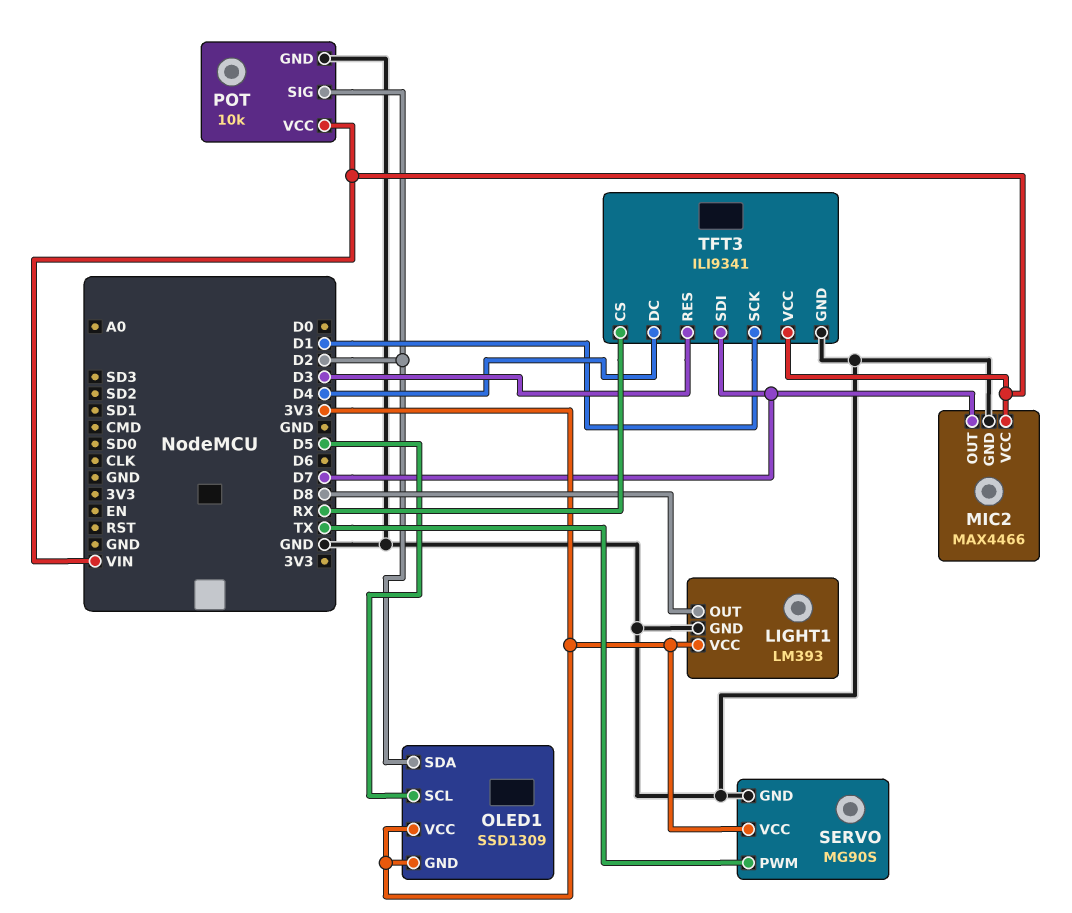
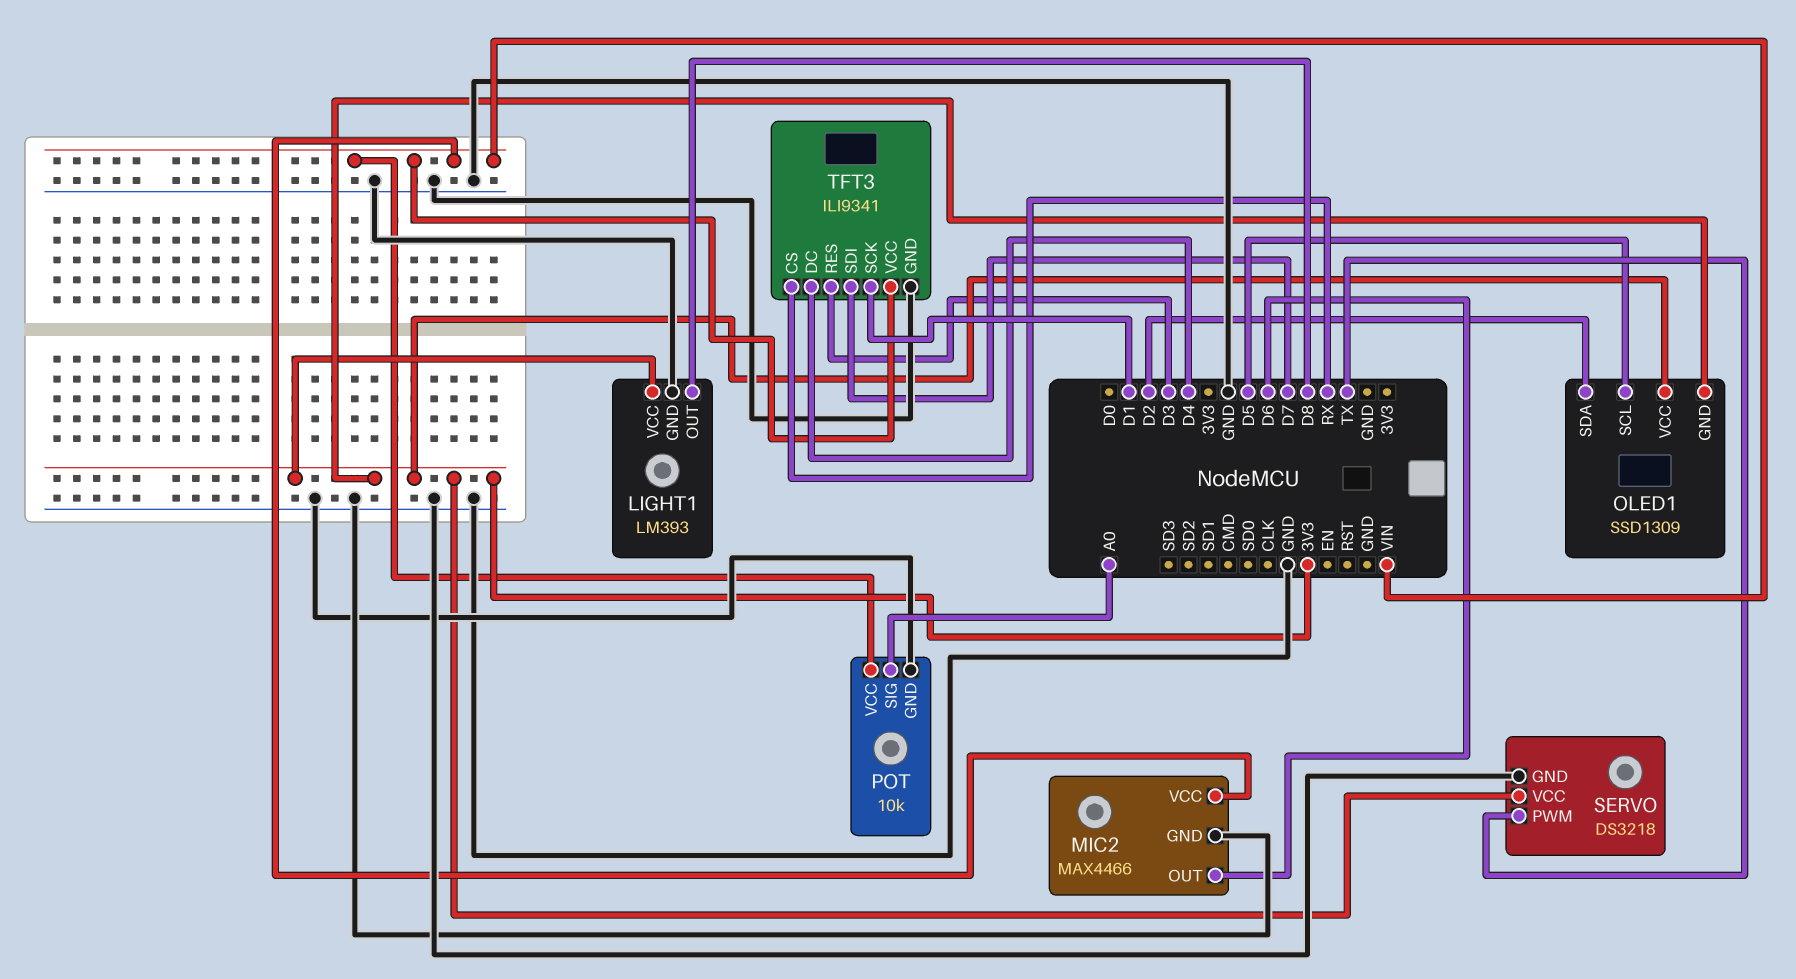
MIC2 pin OUT: D7 -> D6
POT pin SIG: D2 -> A0
SERVO: MG90S -> DS3218

